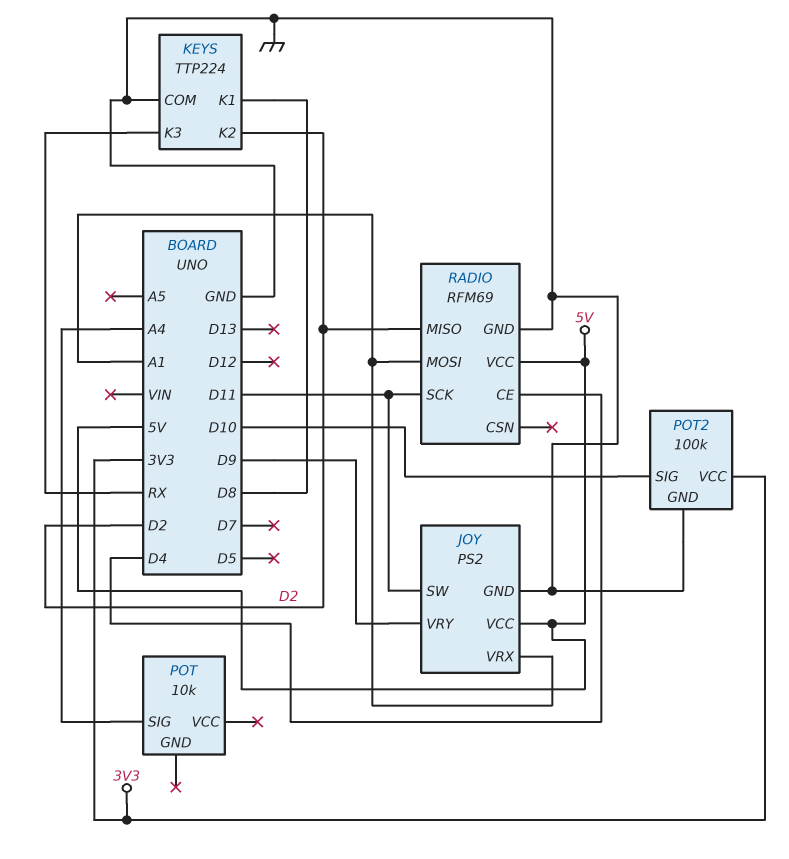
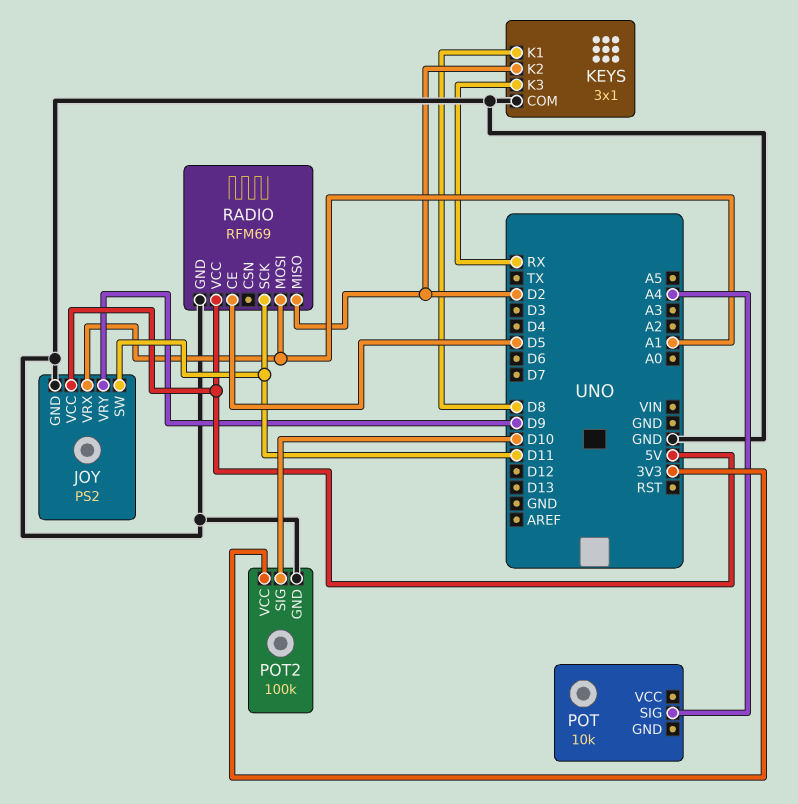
KEYS: TTP224 -> 3x1
RADIO pin CE: D4 -> D5

